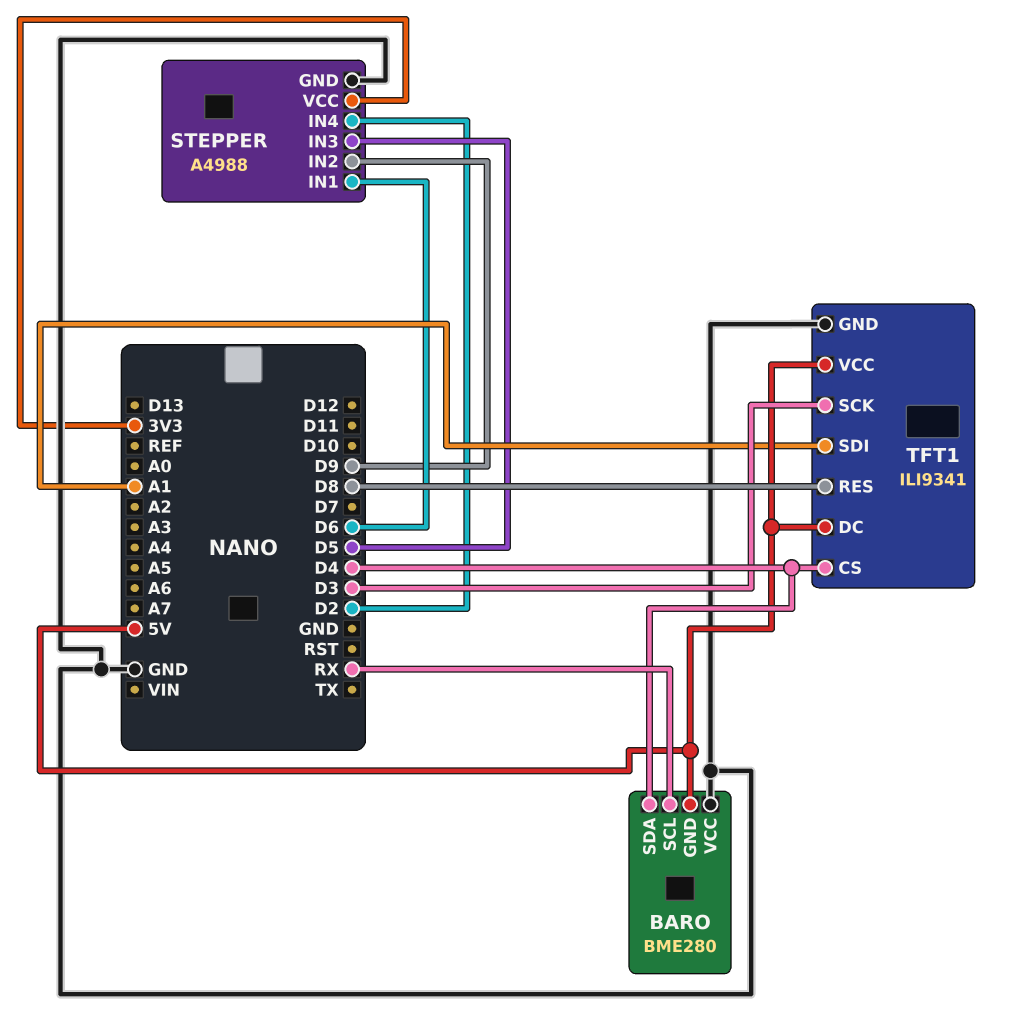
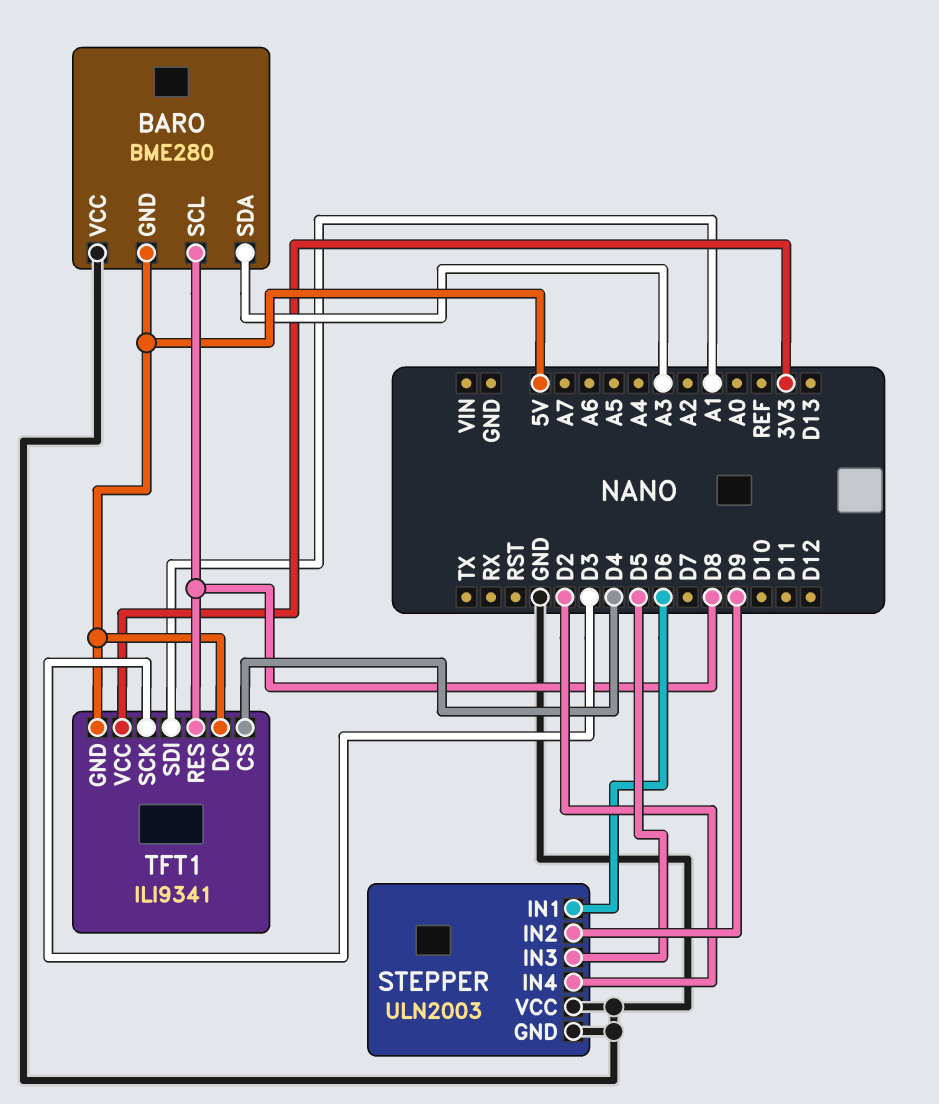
BARO pin SCL: RX -> D8
BARO pin SDA: D4 -> A3
STEPPER: A4988 -> ULN2003
STEPPER pin VCC: 3V3 -> GND
TFT1 pin GND: GND -> 5V
TFT1 pin VCC: 5V -> 3V3

